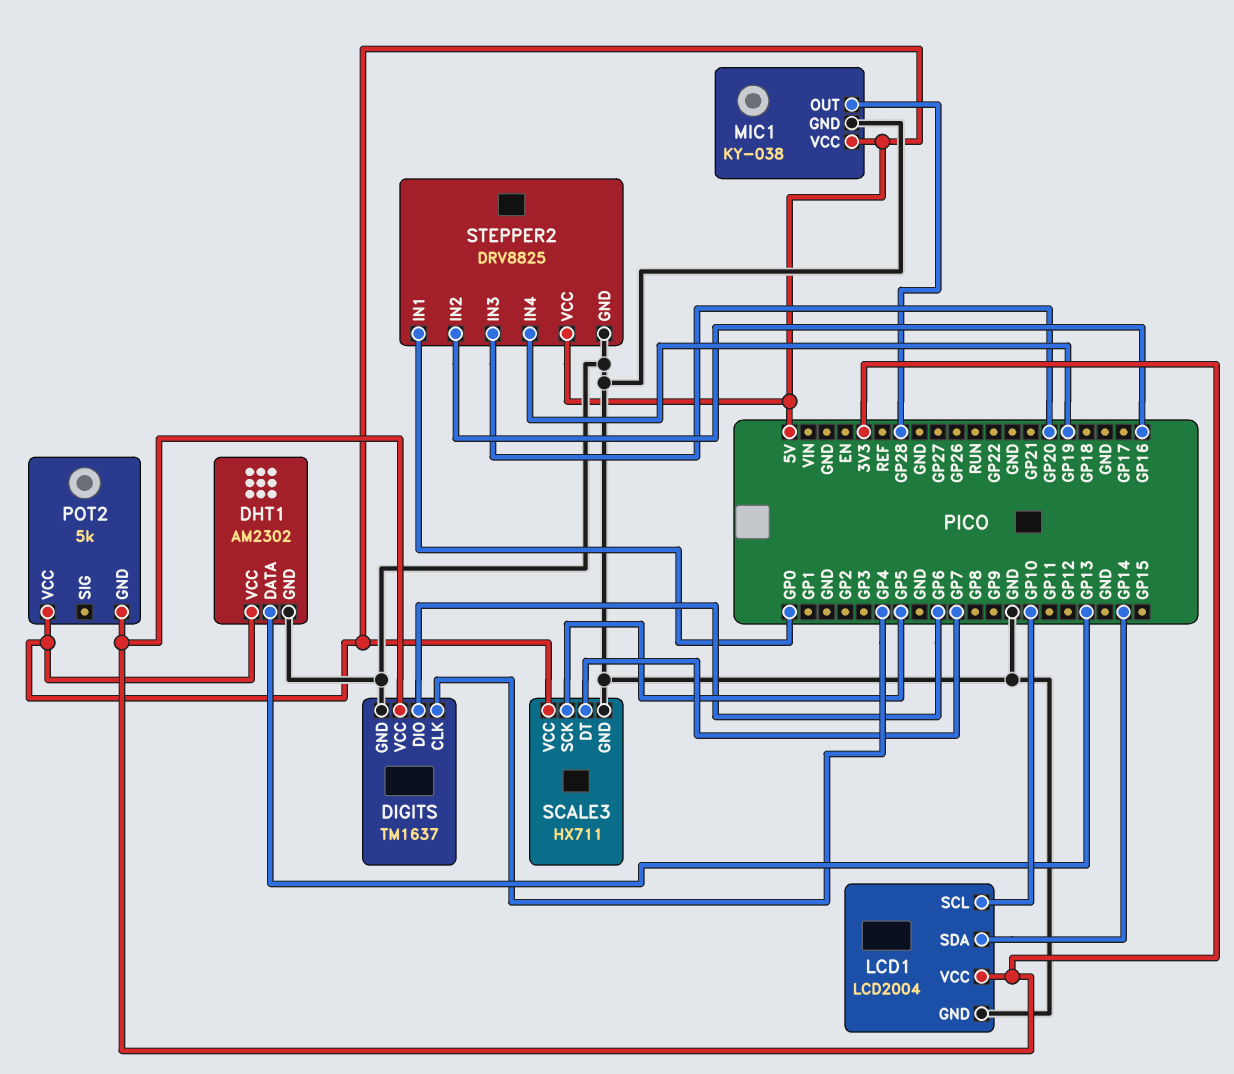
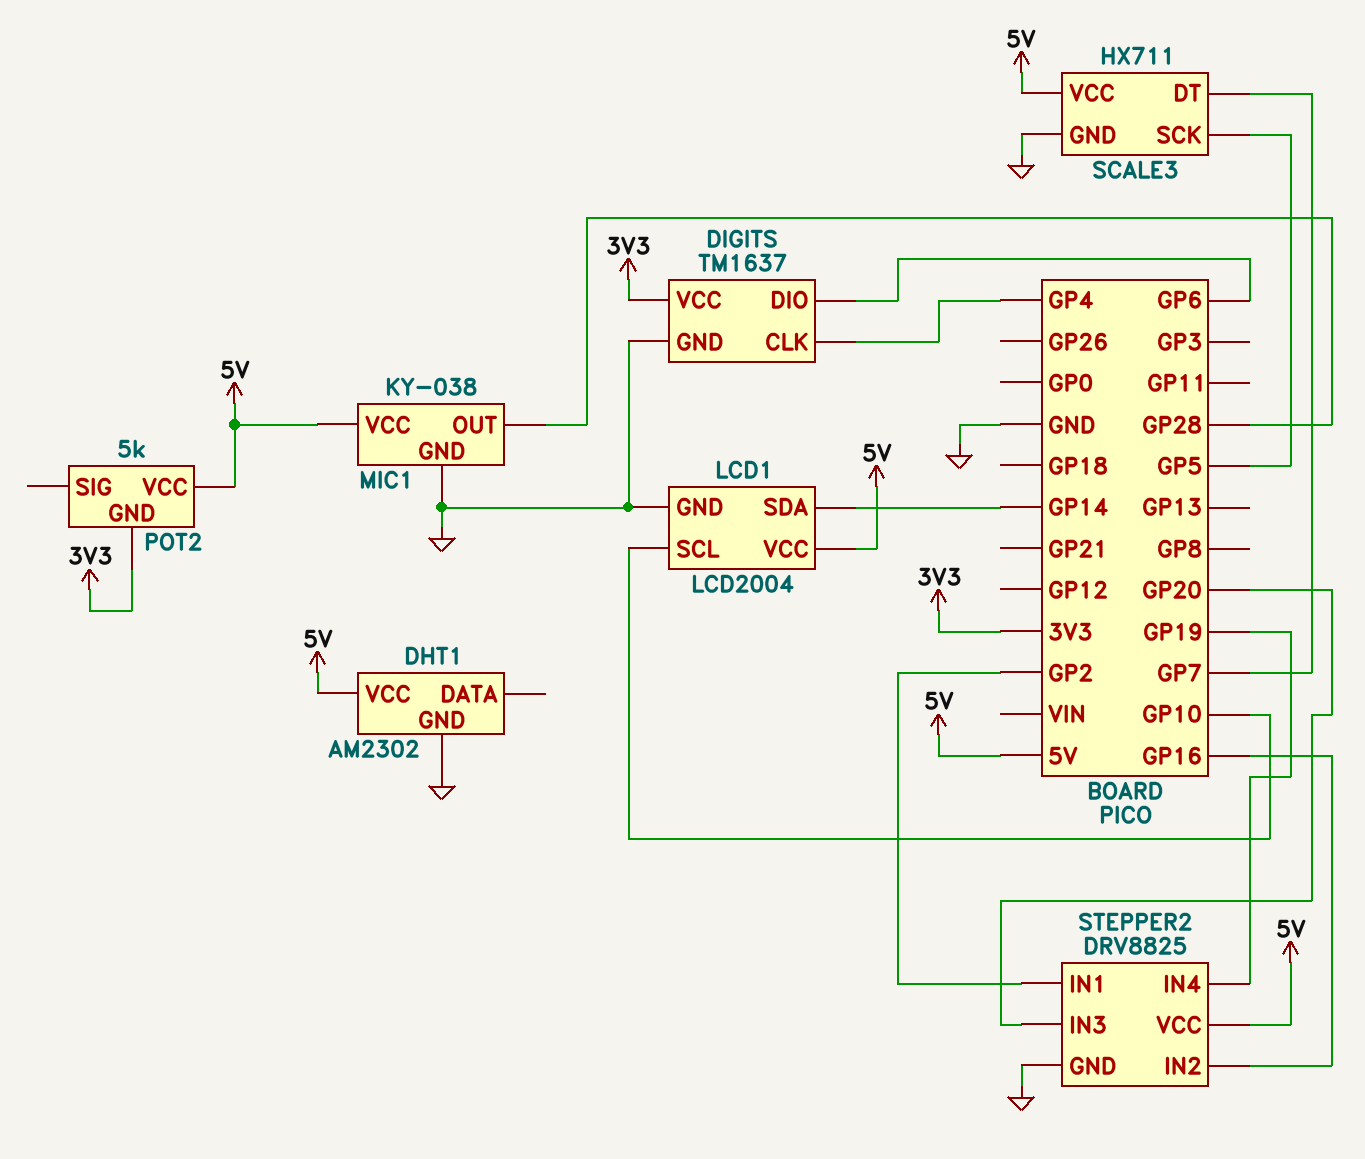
DHT1 pin DATA: GP13 -> none
LCD1 pin VCC: 3V3 -> 5V
STEPPER2 pin IN1: GP0 -> GP2

